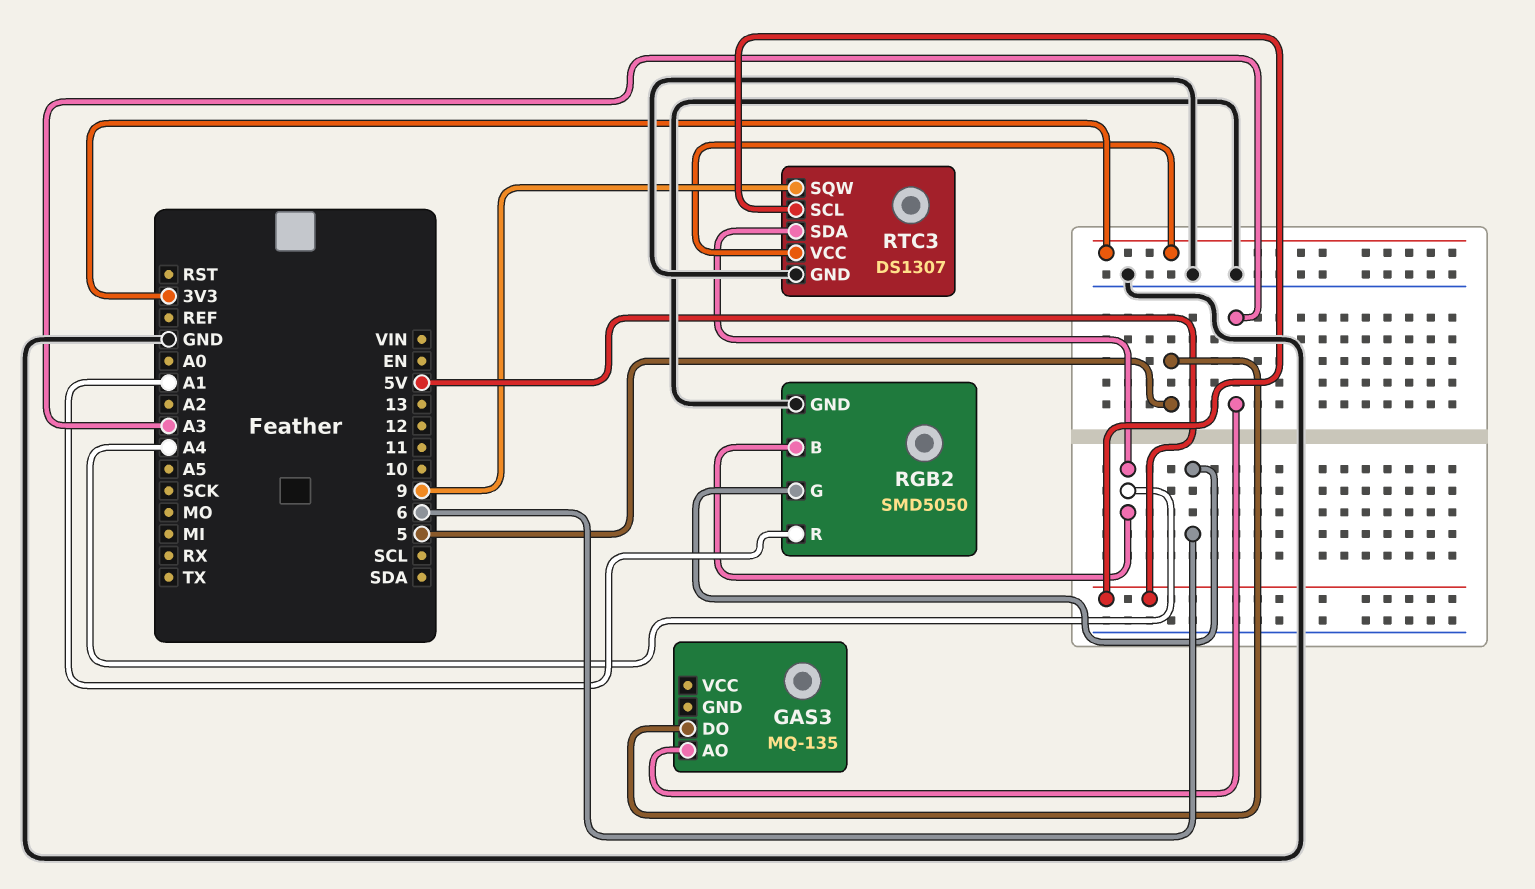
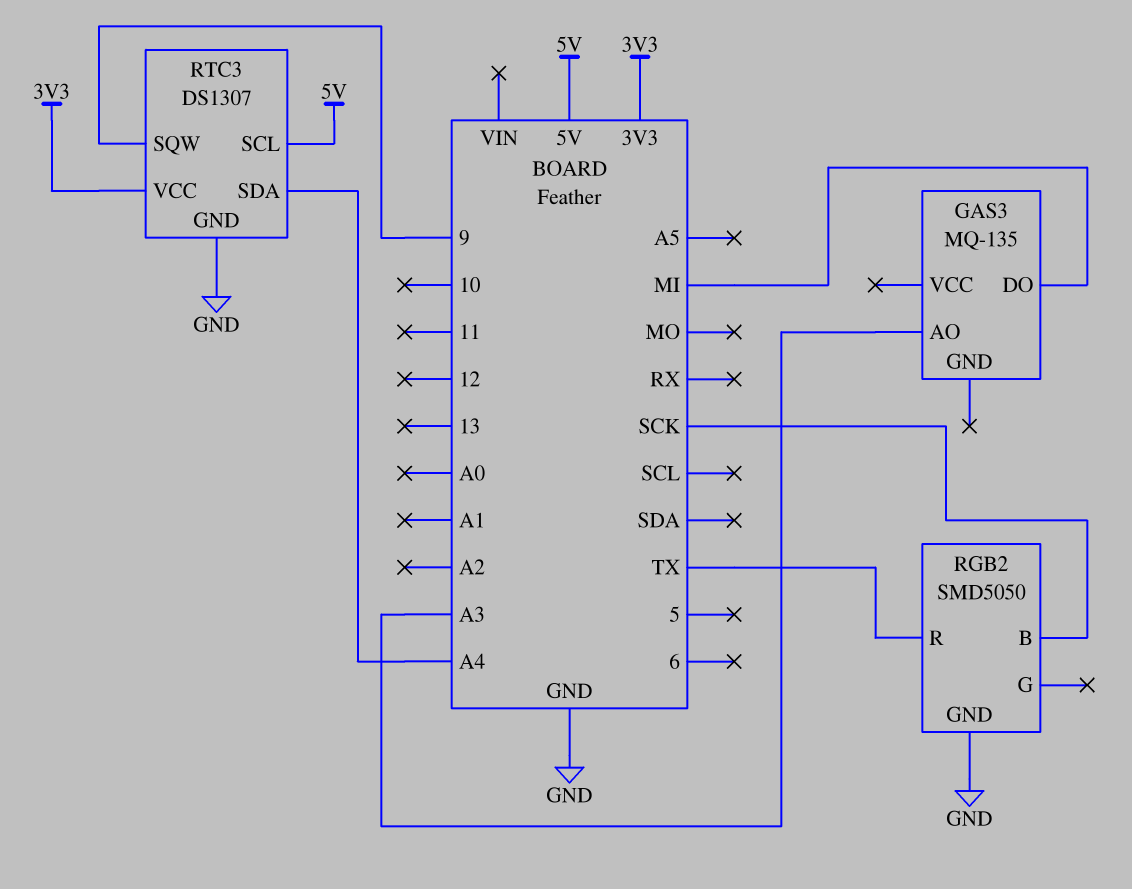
GAS3 pin DO: 5 -> MI
RGB2 pin B: A4 -> SCK
RGB2 pin G: 6 -> none
RGB2 pin R: A1 -> TX

